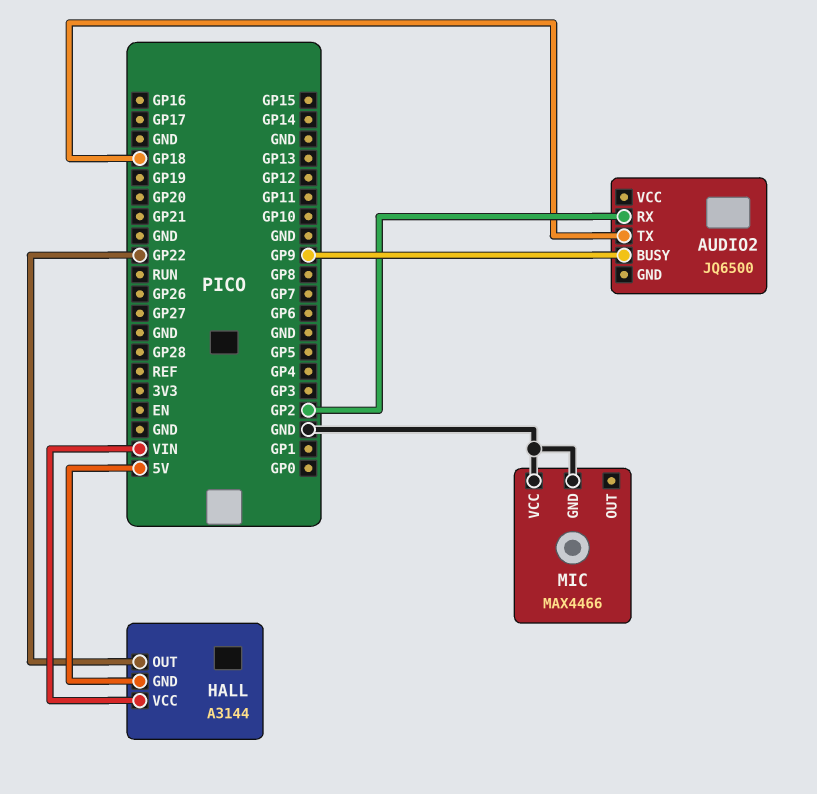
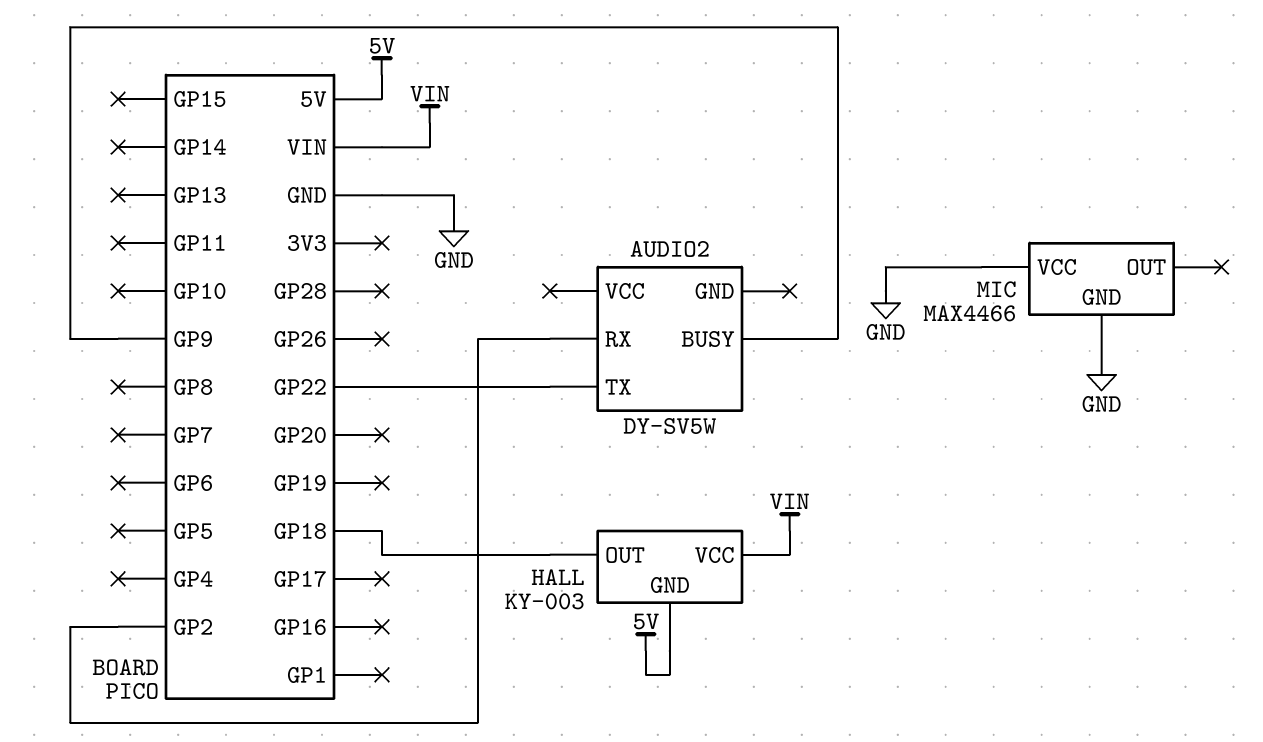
AUDIO2: JQ6500 -> DY-SV5W
AUDIO2 pin TX: GP18 -> GP22
HALL: A3144 -> KY-003
HALL pin OUT: GP22 -> GP18

